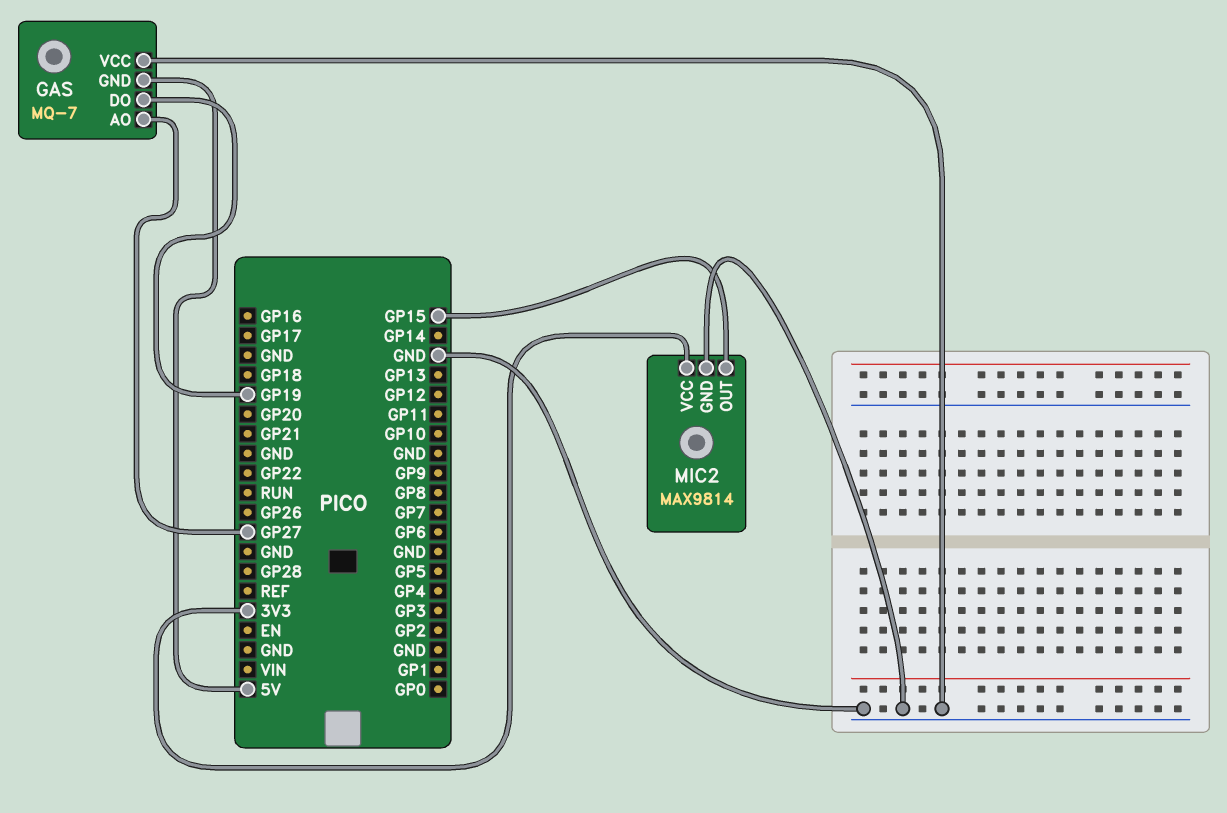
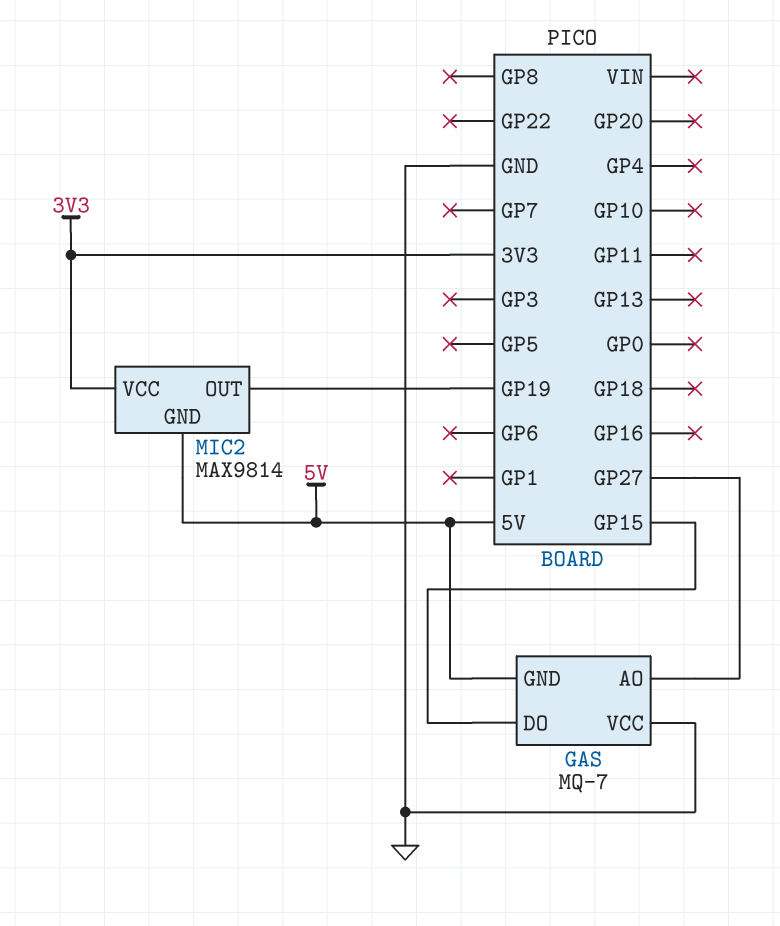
GAS pin DO: GP19 -> GP15
MIC2 pin GND: GND -> 5V
MIC2 pin OUT: GP15 -> GP19

